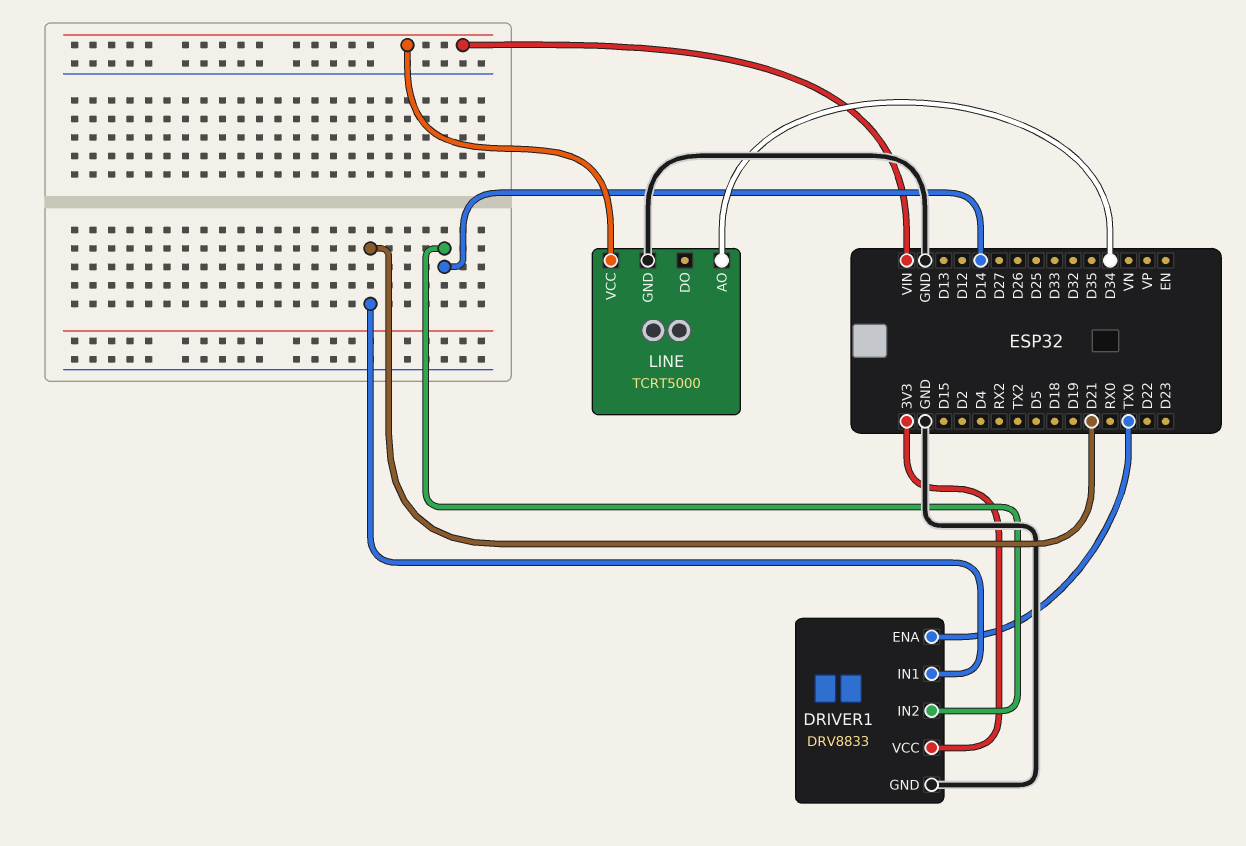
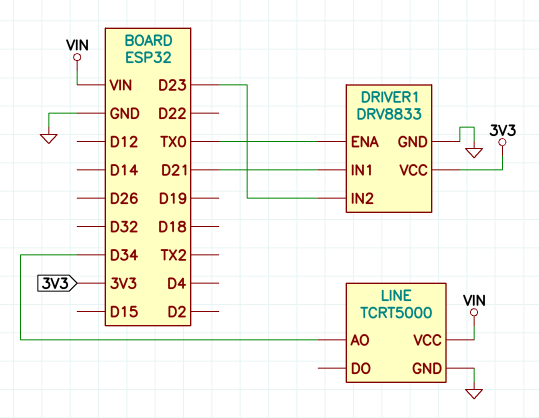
DRIVER1 pin IN2: D14 -> D23

